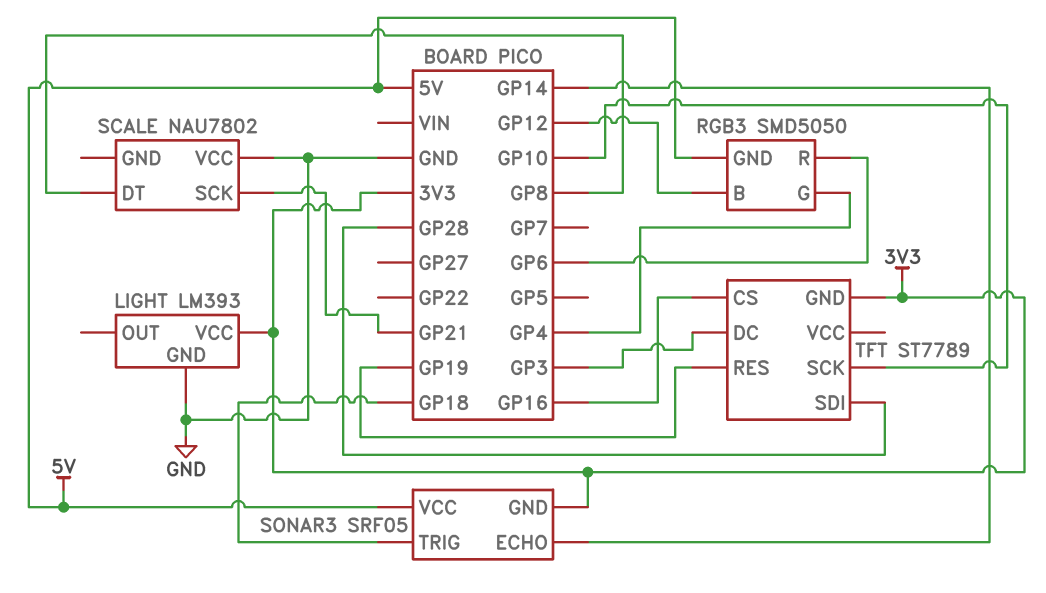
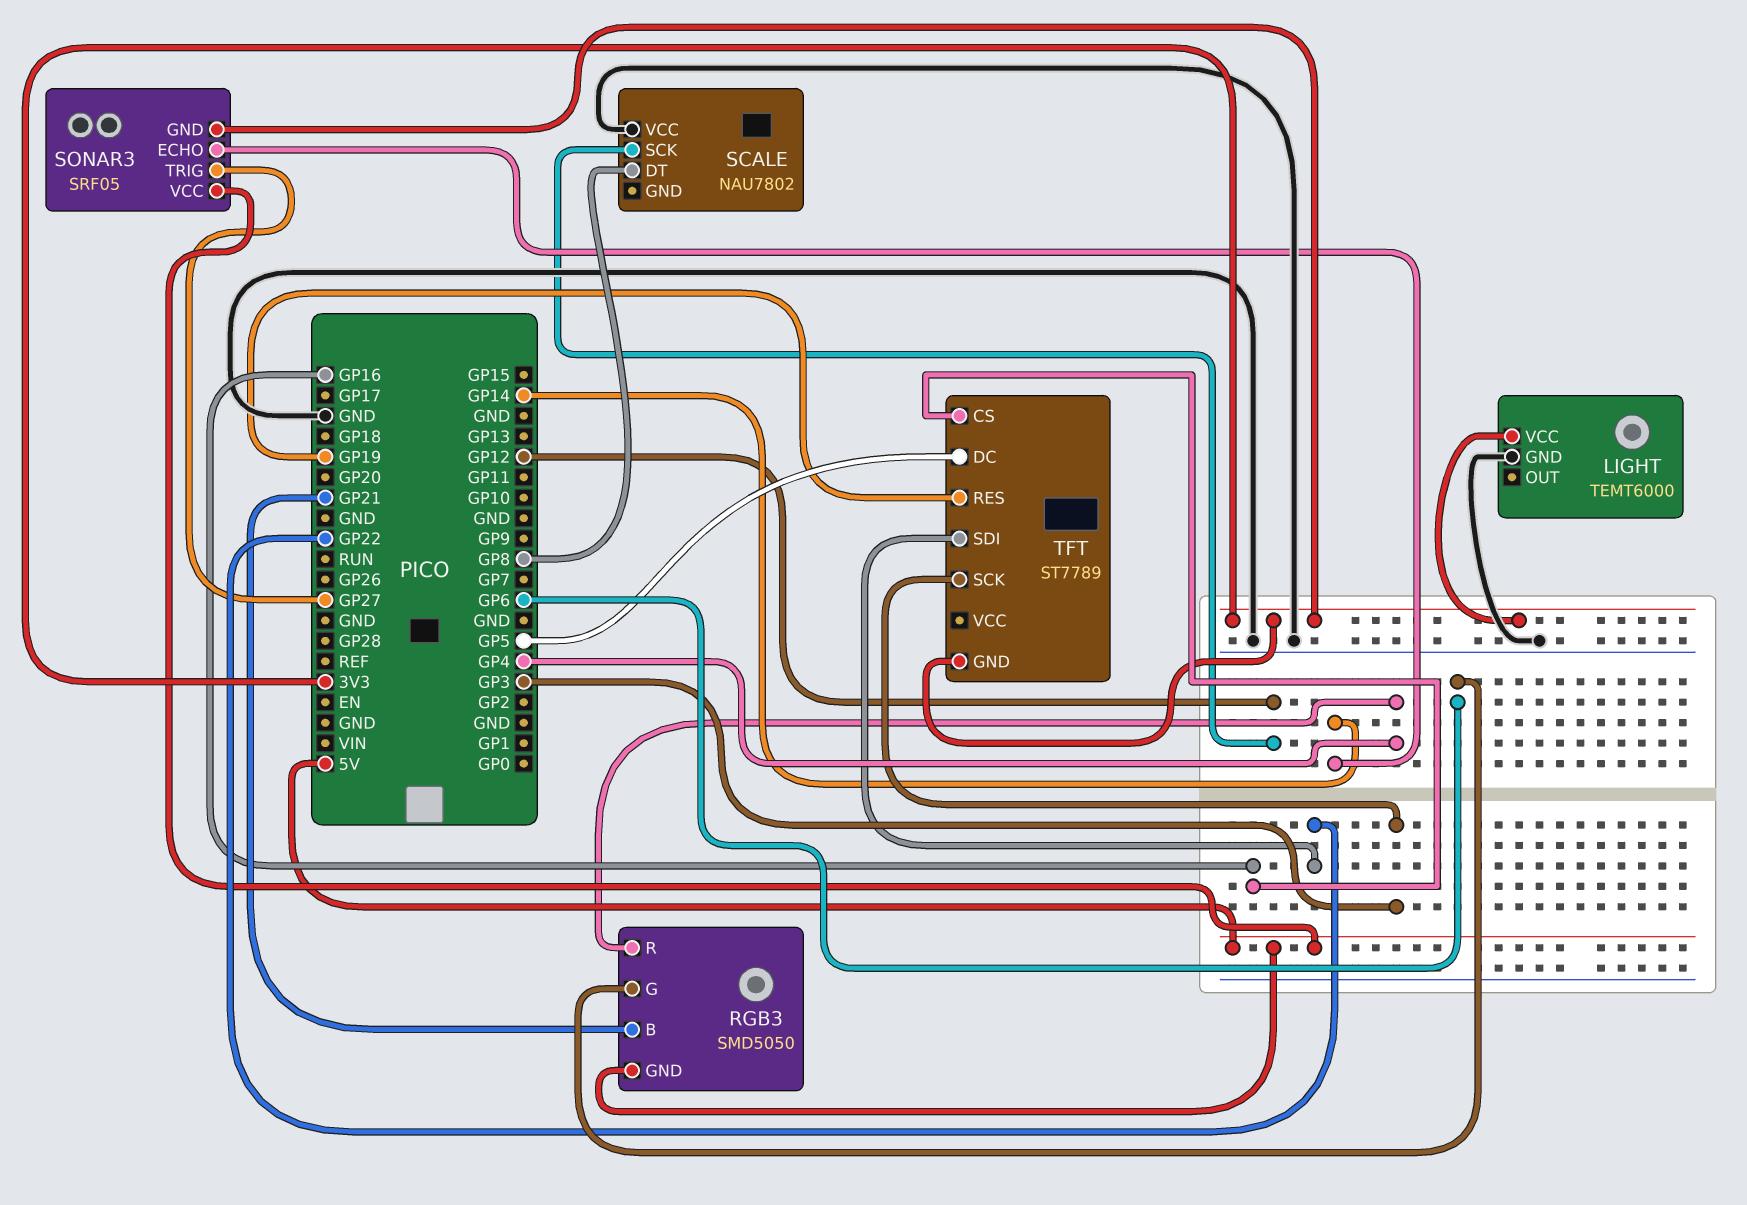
LIGHT: LM393 -> TEMT6000
RGB3 pin B: GP12 -> GP21
RGB3 pin G: GP4 -> GP6
RGB3 pin R: GP6 -> GP4
SCALE pin SCK: GP21 -> GP12
SONAR3 pin TRIG: GP18 -> GP27
TFT pin DC: GP3 -> GP5
TFT pin SCK: GP10 -> GP3
TFT pin SDI: GP28 -> GP22

